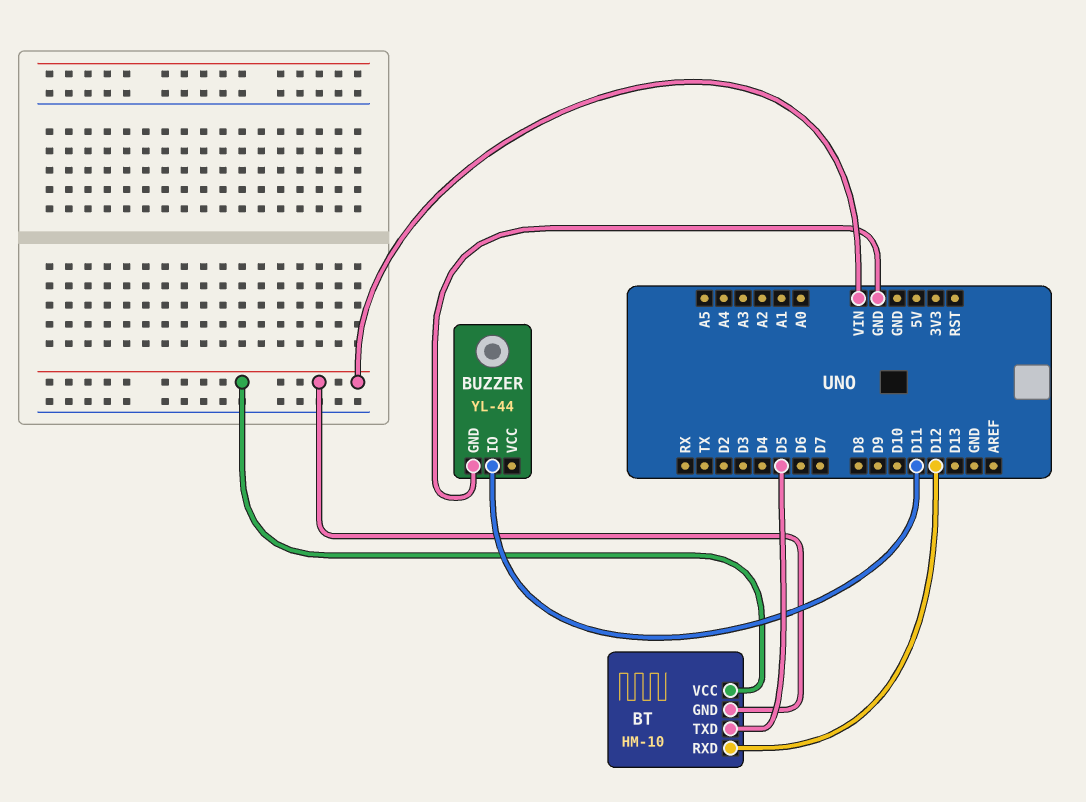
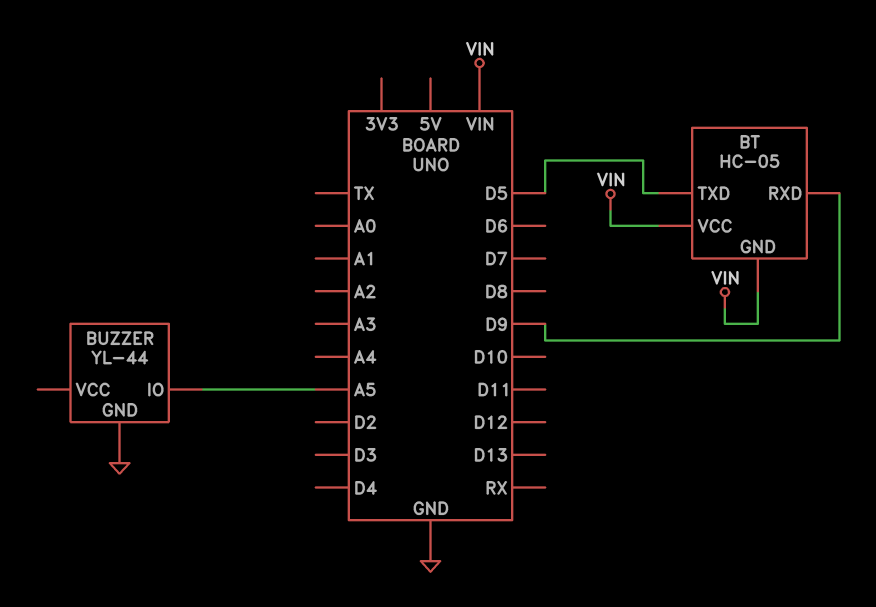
BT: HM-10 -> HC-05
BT pin RXD: D12 -> D9
BUZZER pin IO: D11 -> A5

